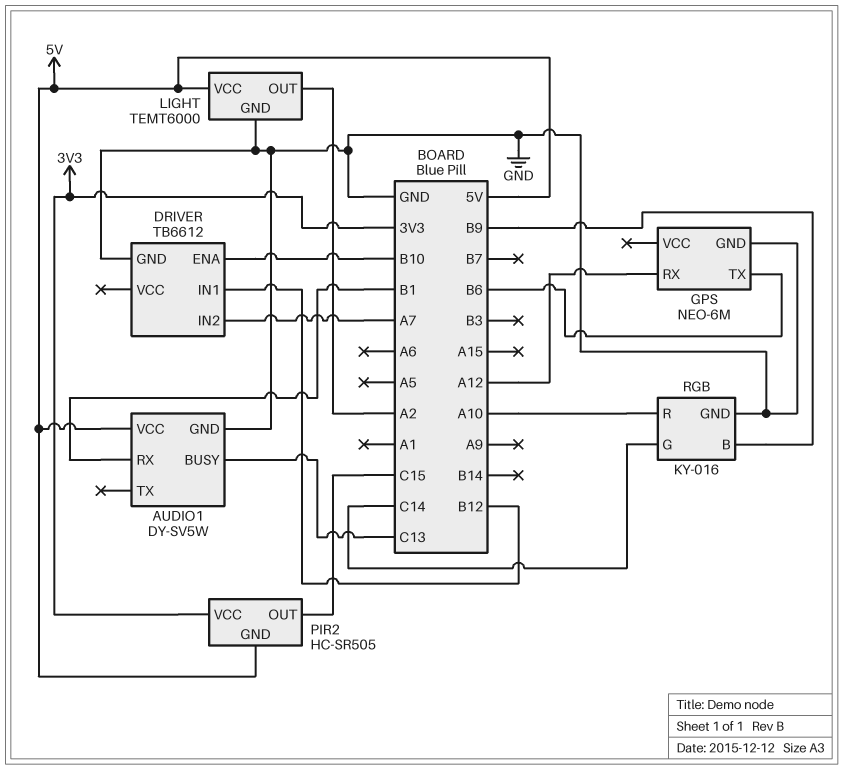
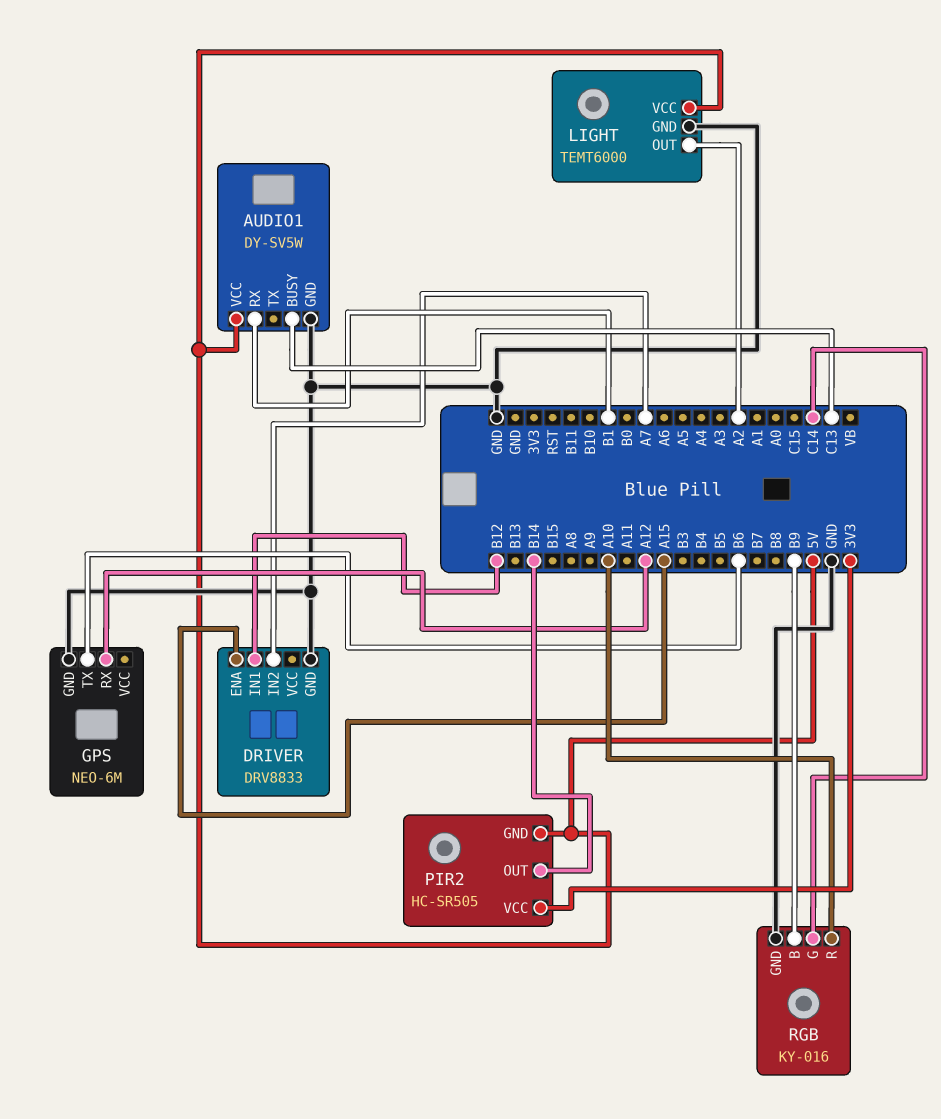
DRIVER: TB6612 -> DRV8833
DRIVER pin ENA: B10 -> A15
PIR2 pin OUT: C15 -> B14

